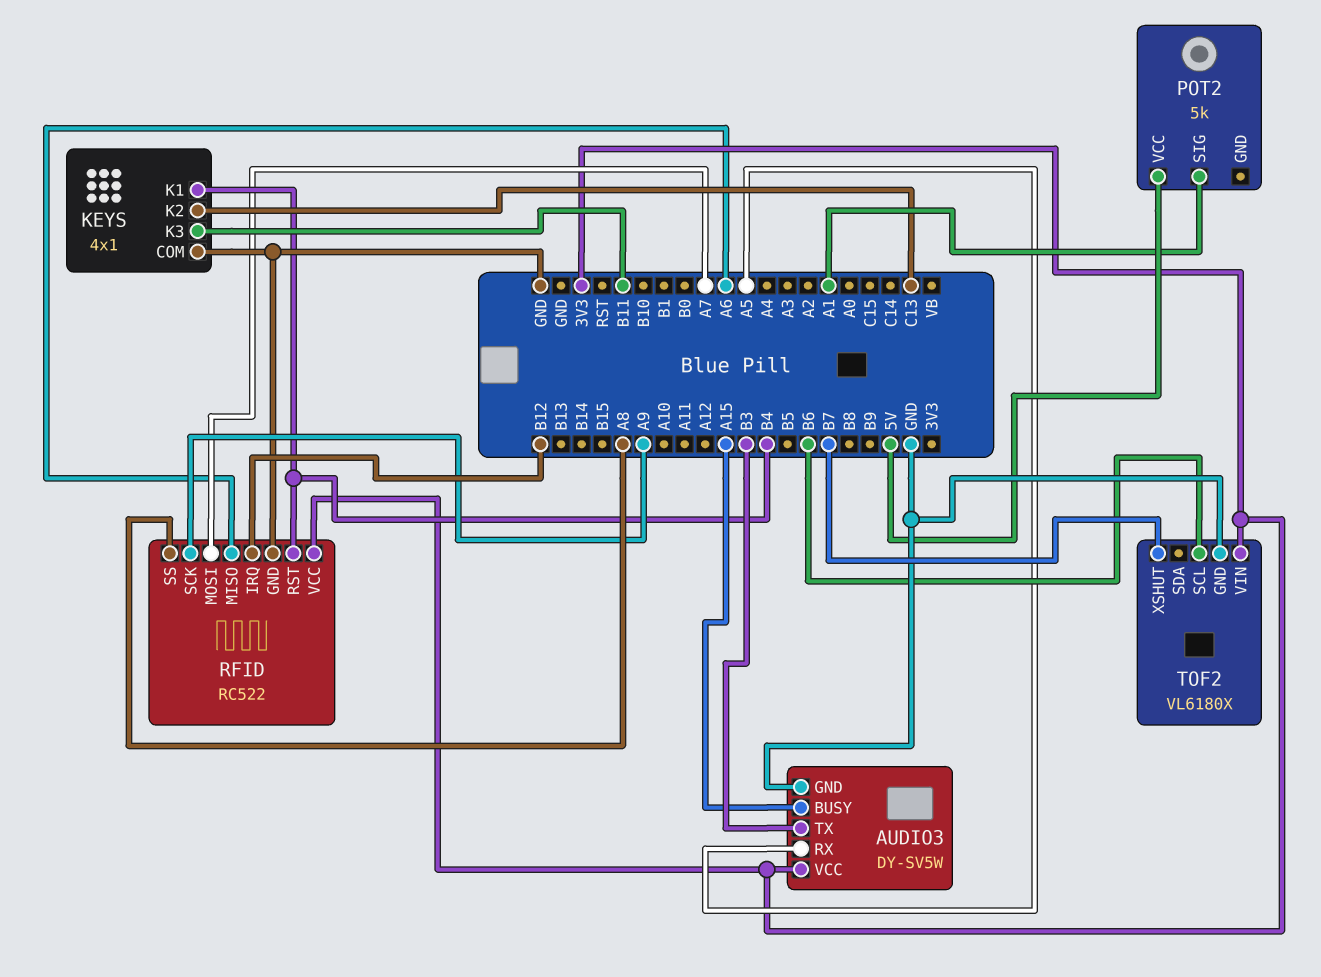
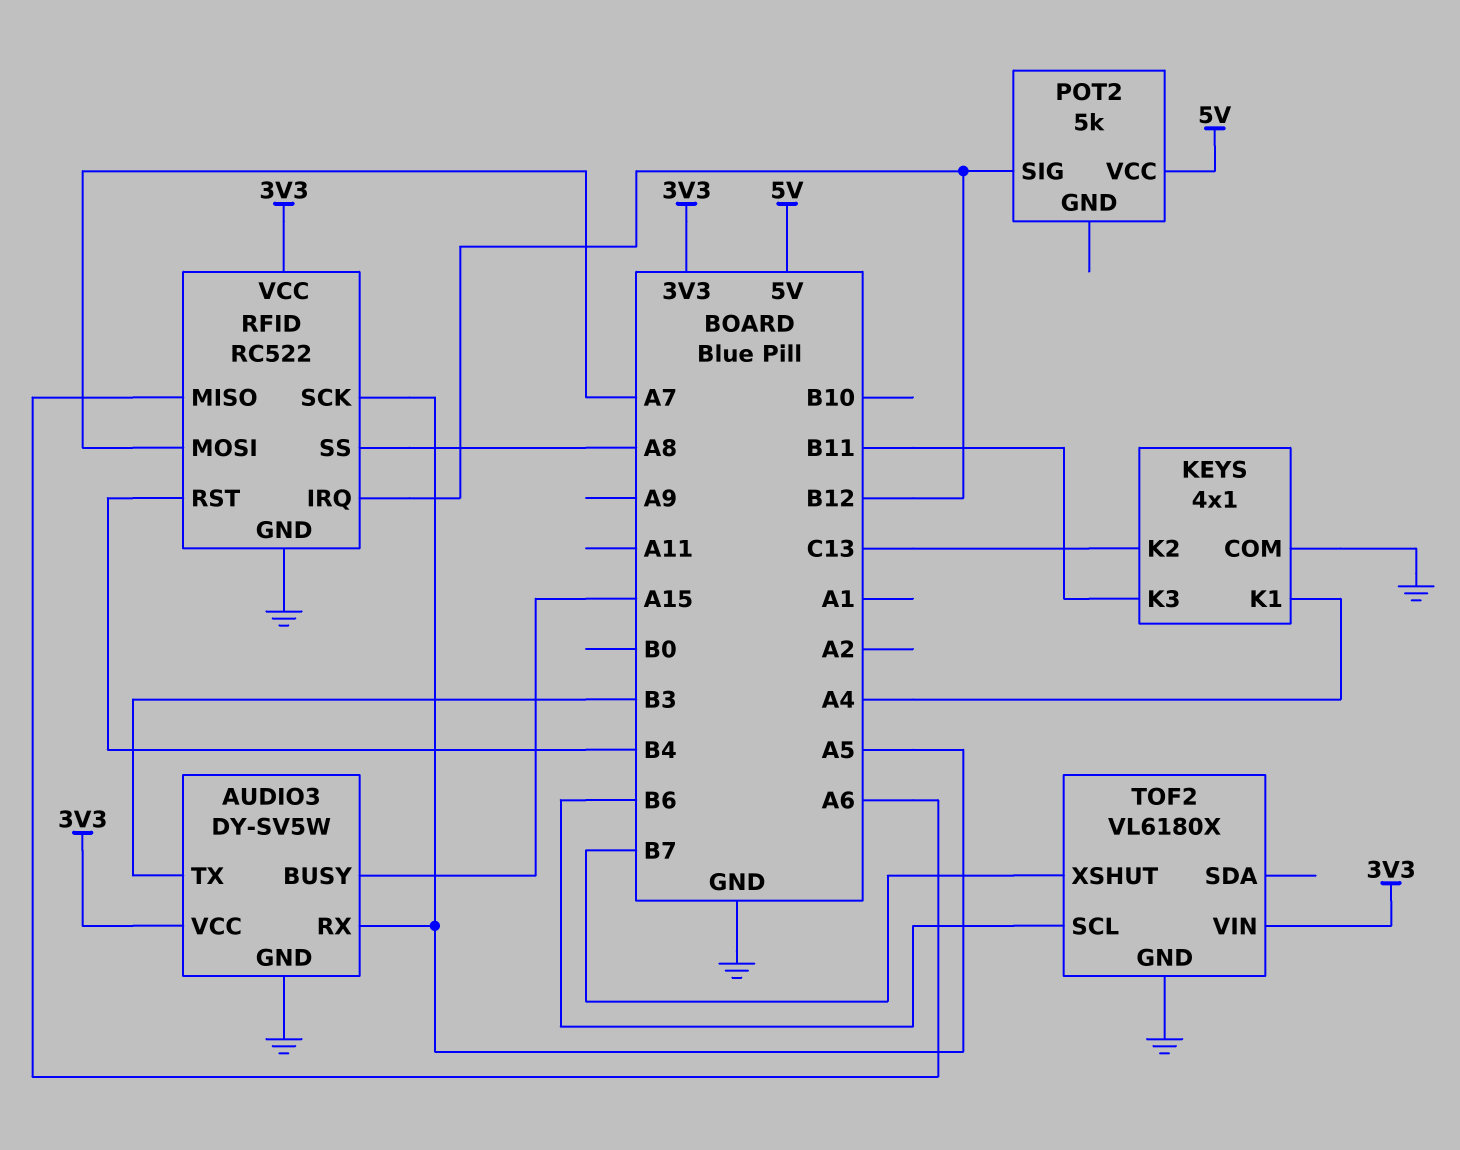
KEYS pin K1: B4 -> A4
POT2 pin SIG: A1 -> B12
RFID pin SCK: A9 -> A5

